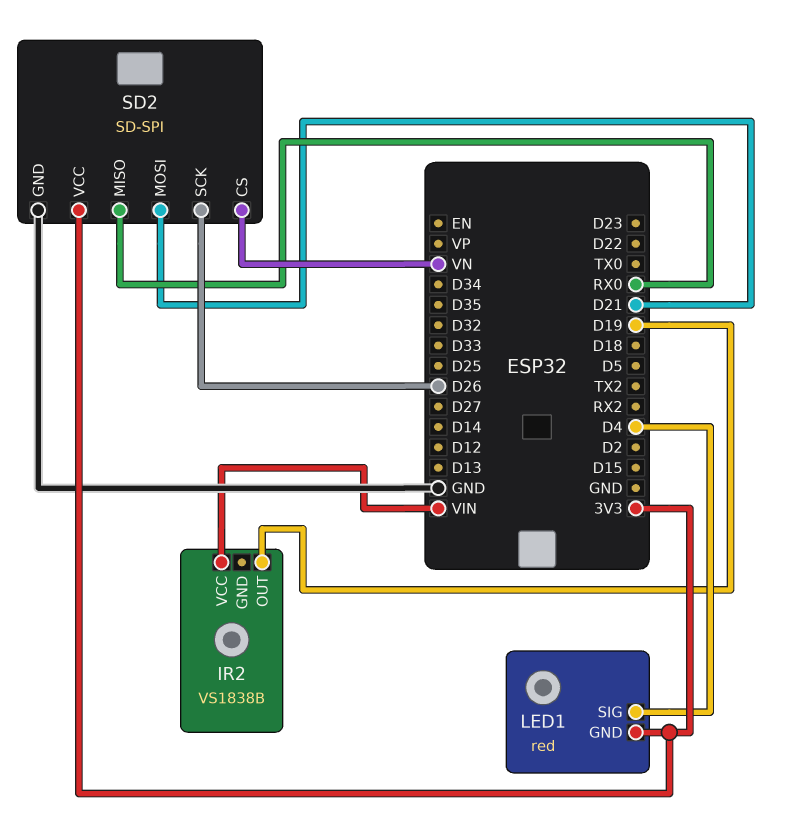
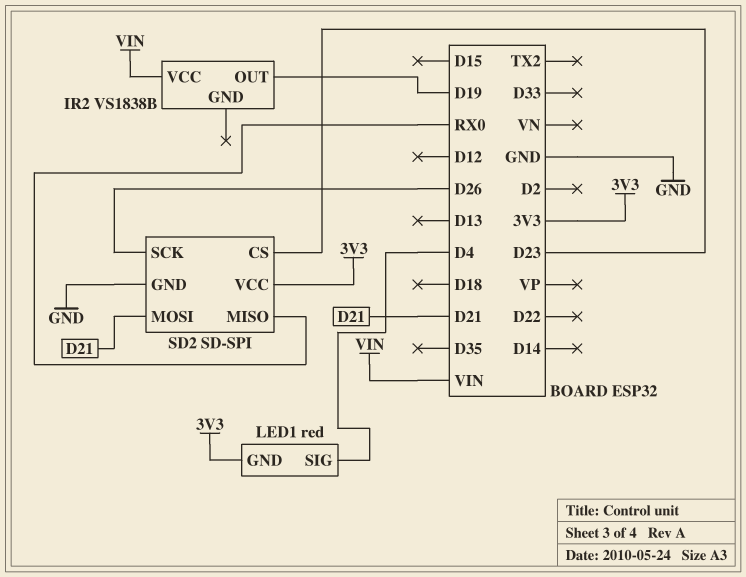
SD2 pin CS: VN -> D23

